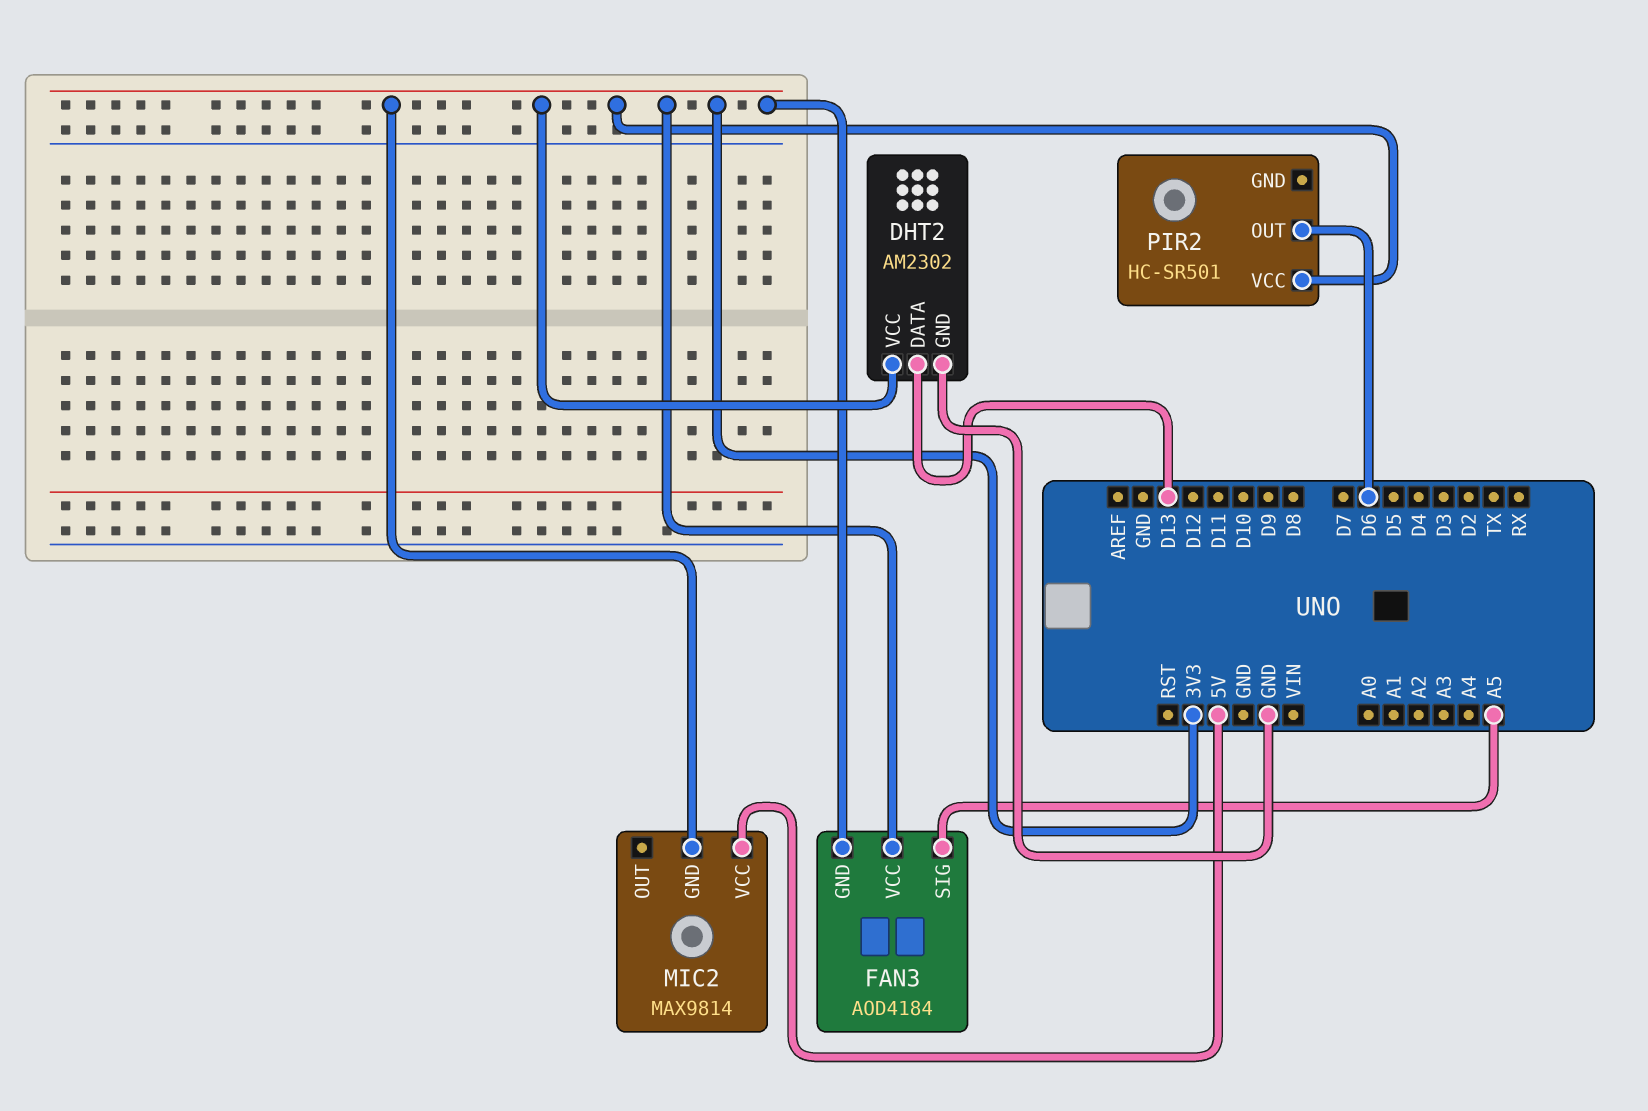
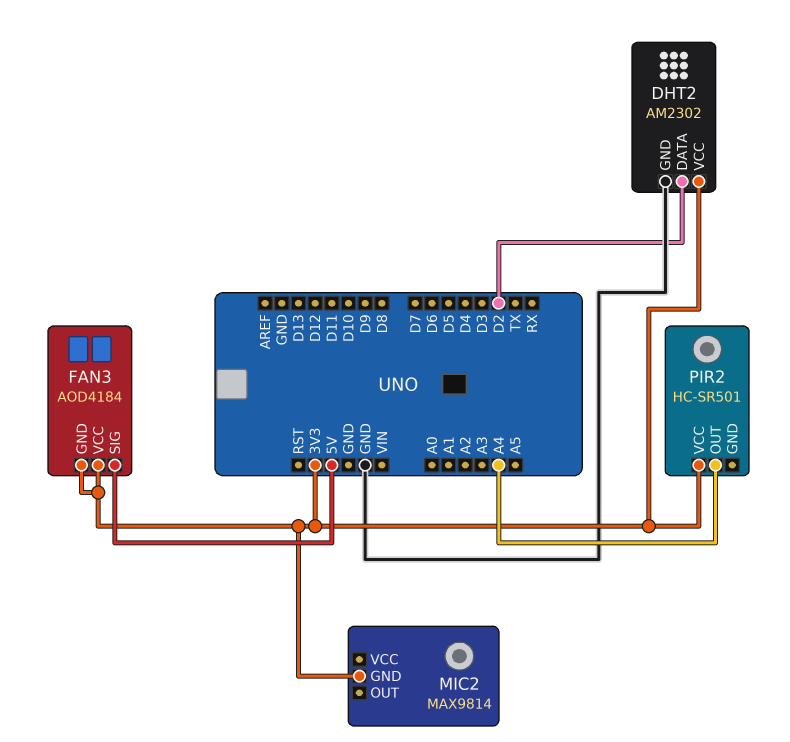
DHT2 pin DATA: D13 -> D2
FAN3 pin SIG: A5 -> 5V
MIC2 pin VCC: 5V -> none
PIR2 pin OUT: D6 -> A4

